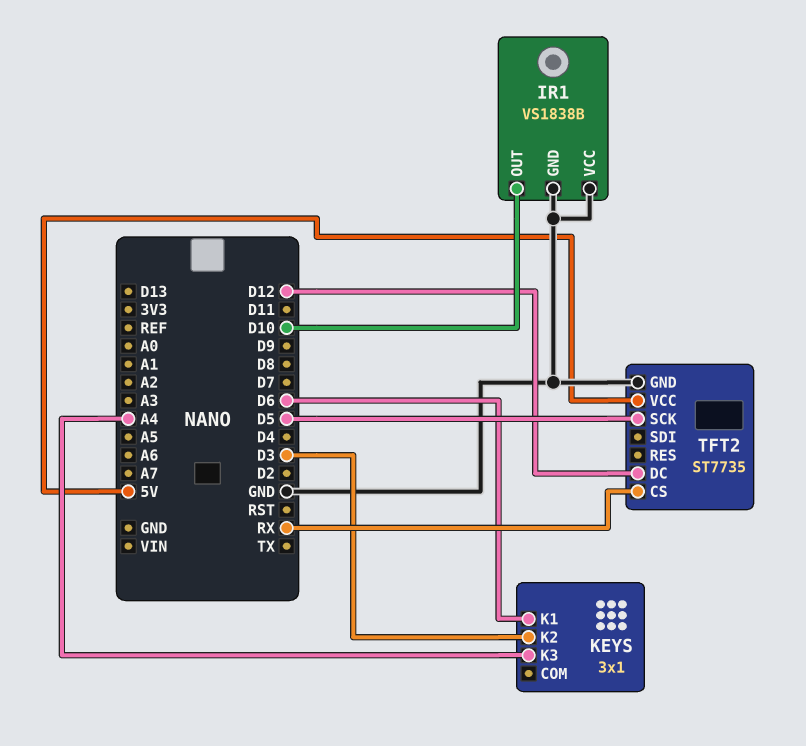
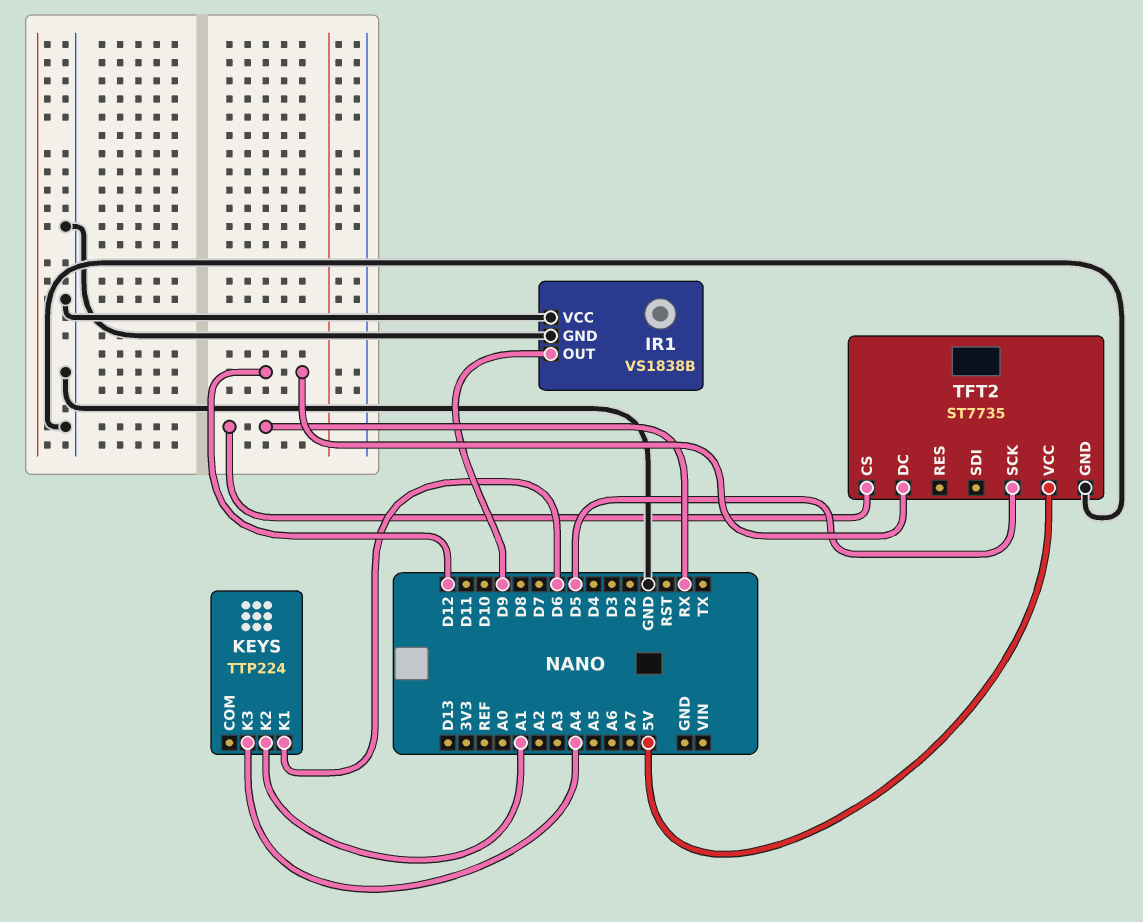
IR1 pin OUT: D10 -> D9
KEYS: 3x1 -> TTP224
KEYS pin K2: D3 -> A1

